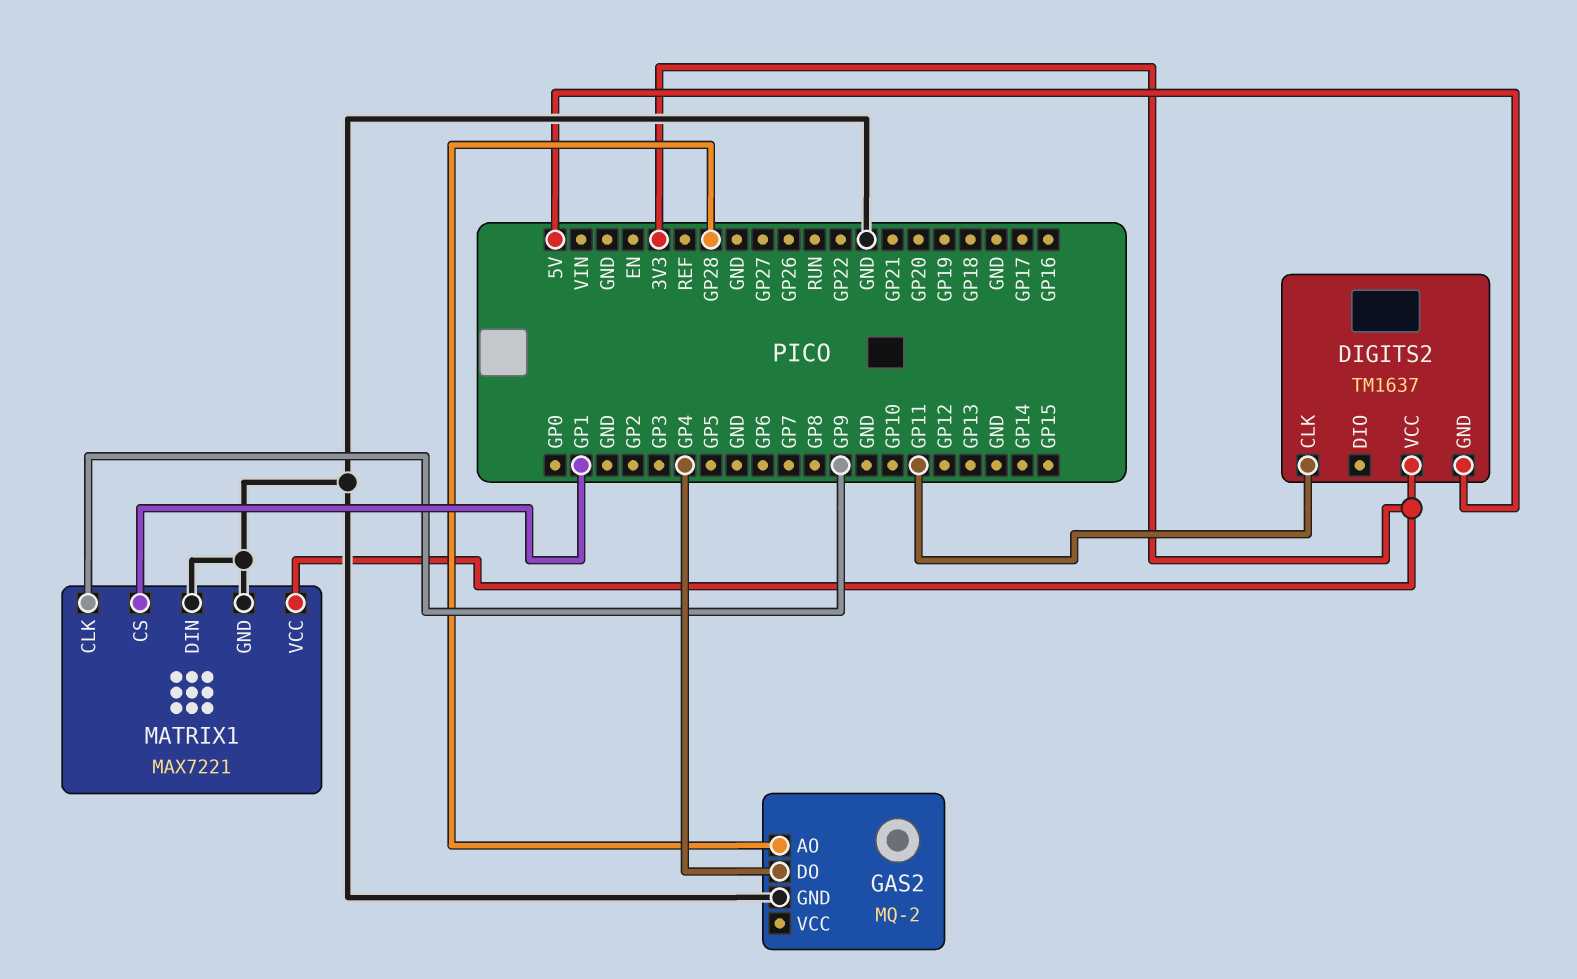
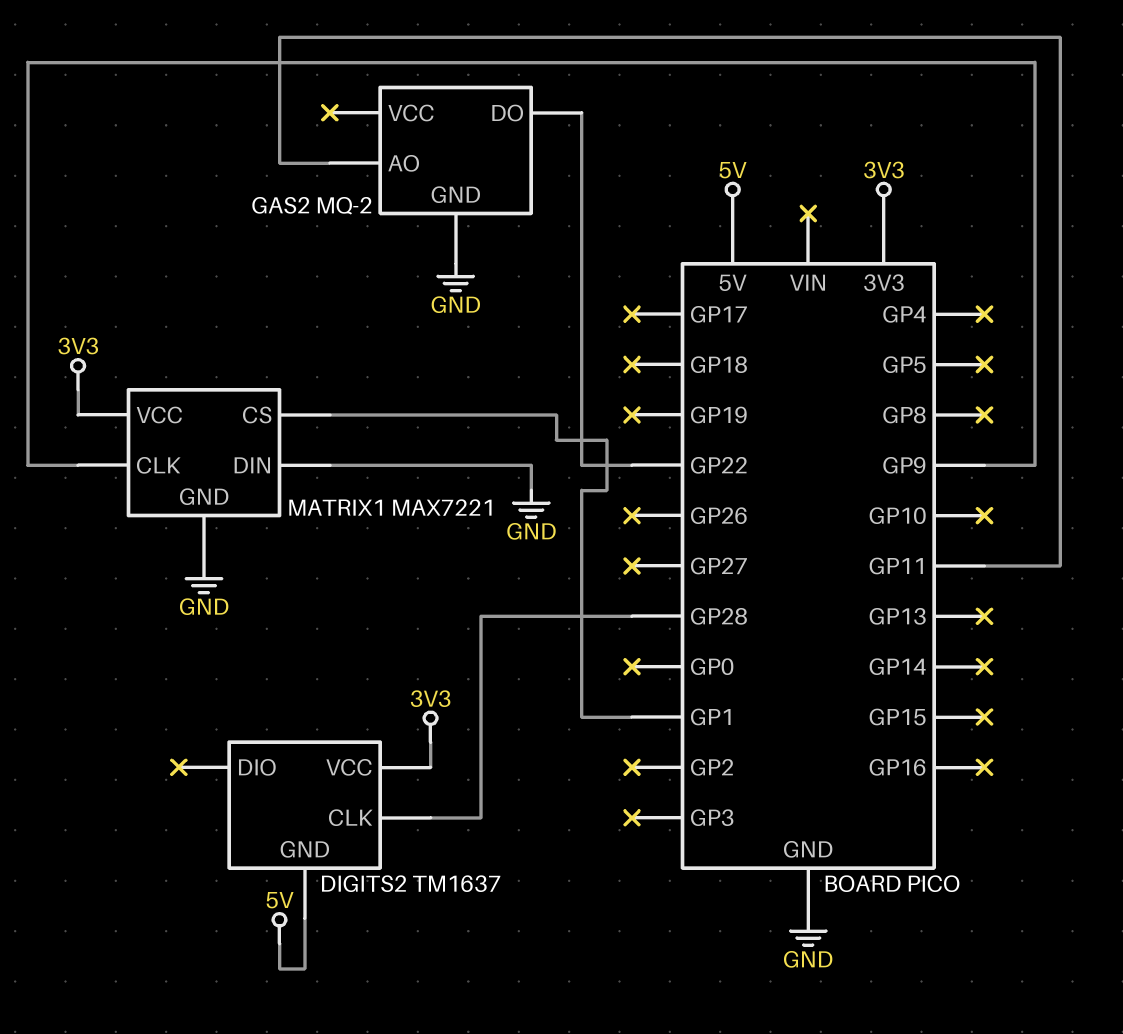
DIGITS2 pin CLK: GP11 -> GP28
GAS2 pin AO: GP28 -> GP11
GAS2 pin DO: GP4 -> GP22

